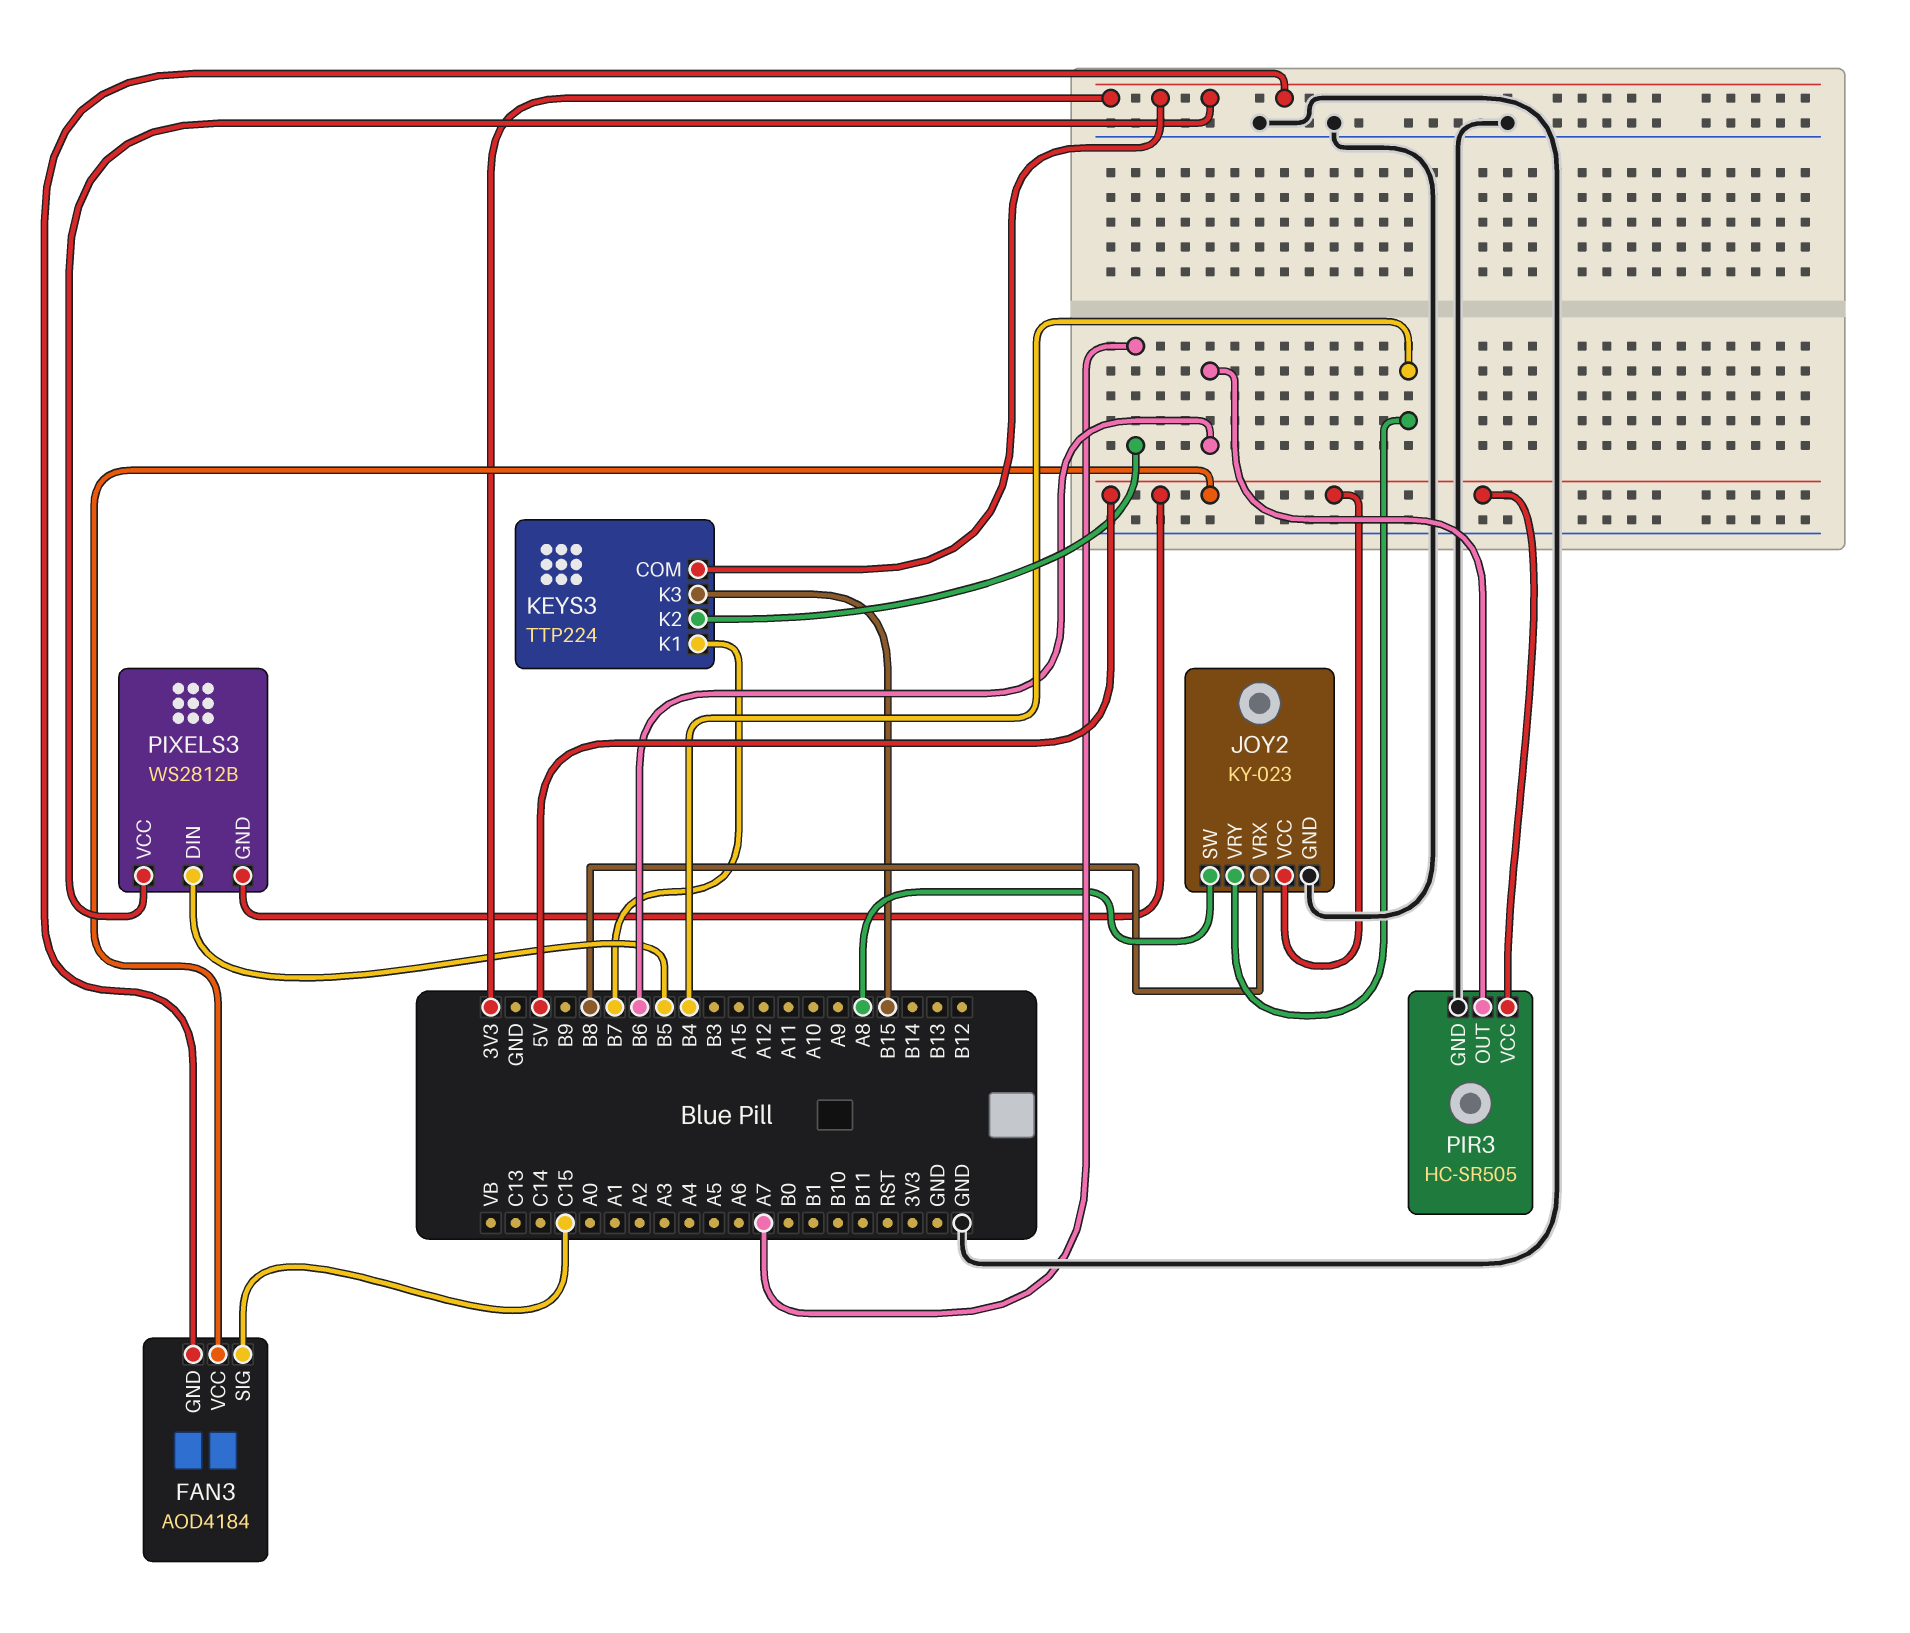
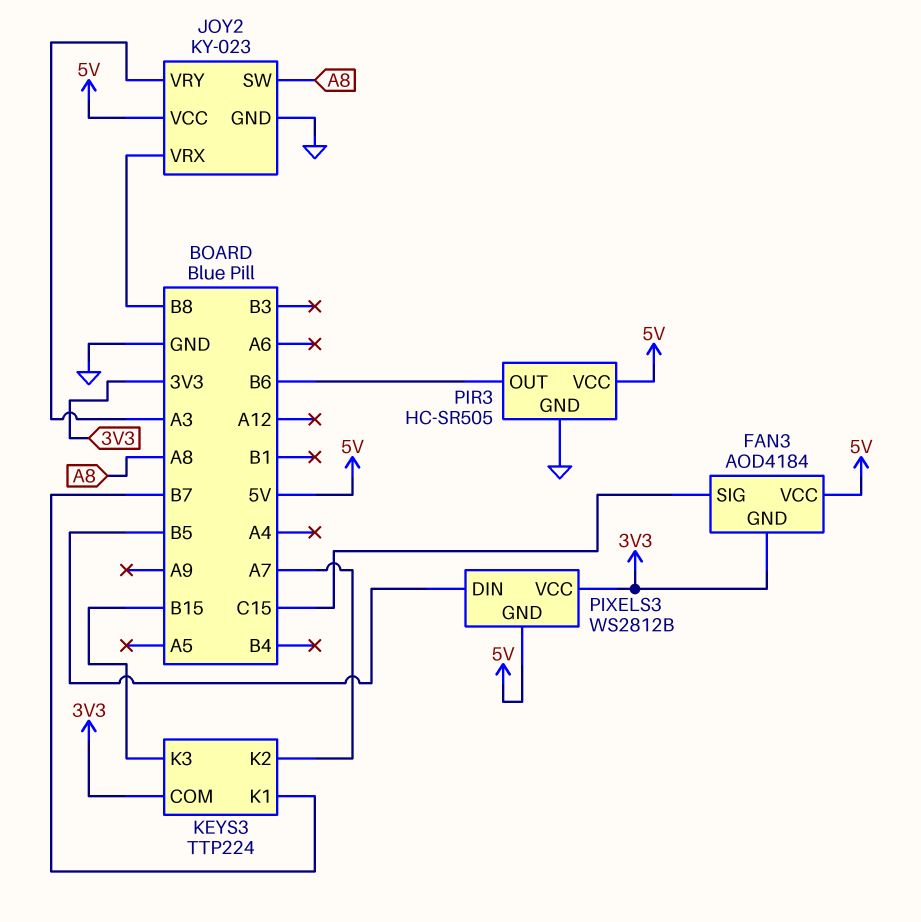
JOY2 pin VRY: B4 -> A3

